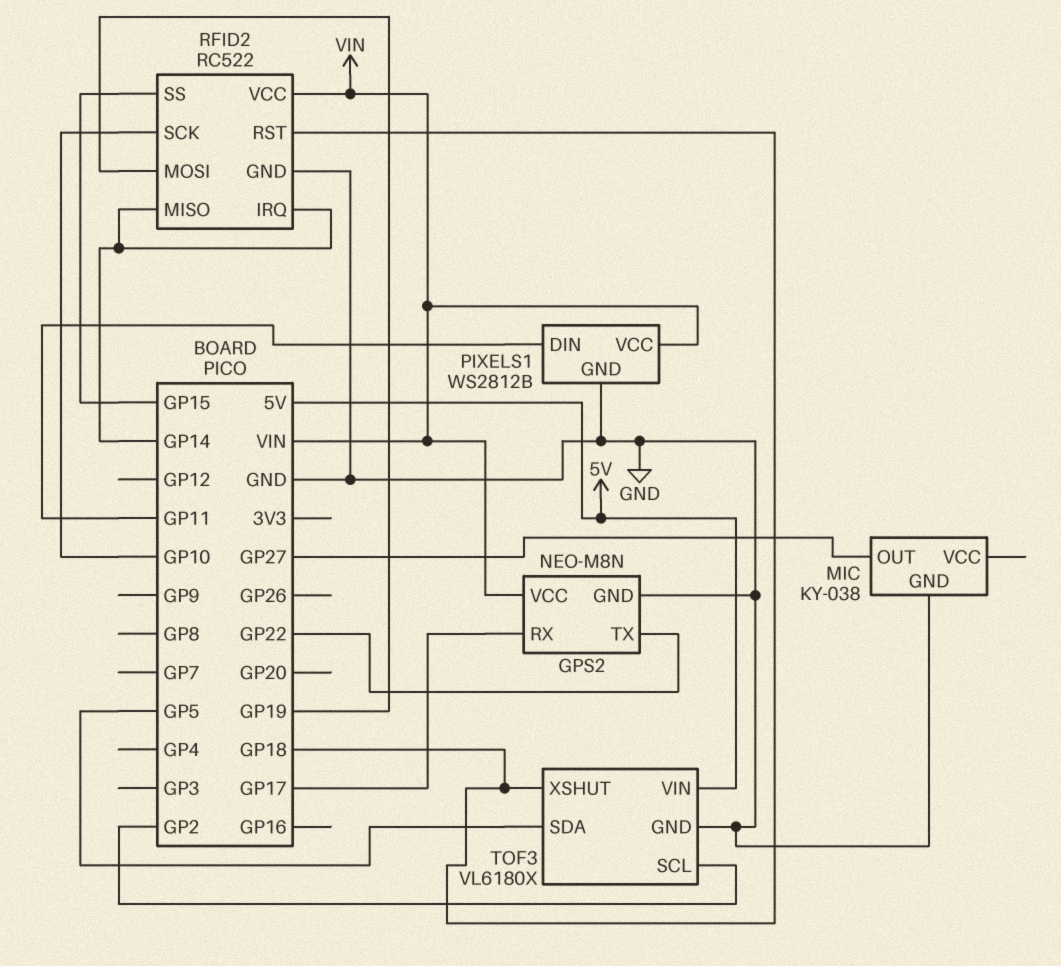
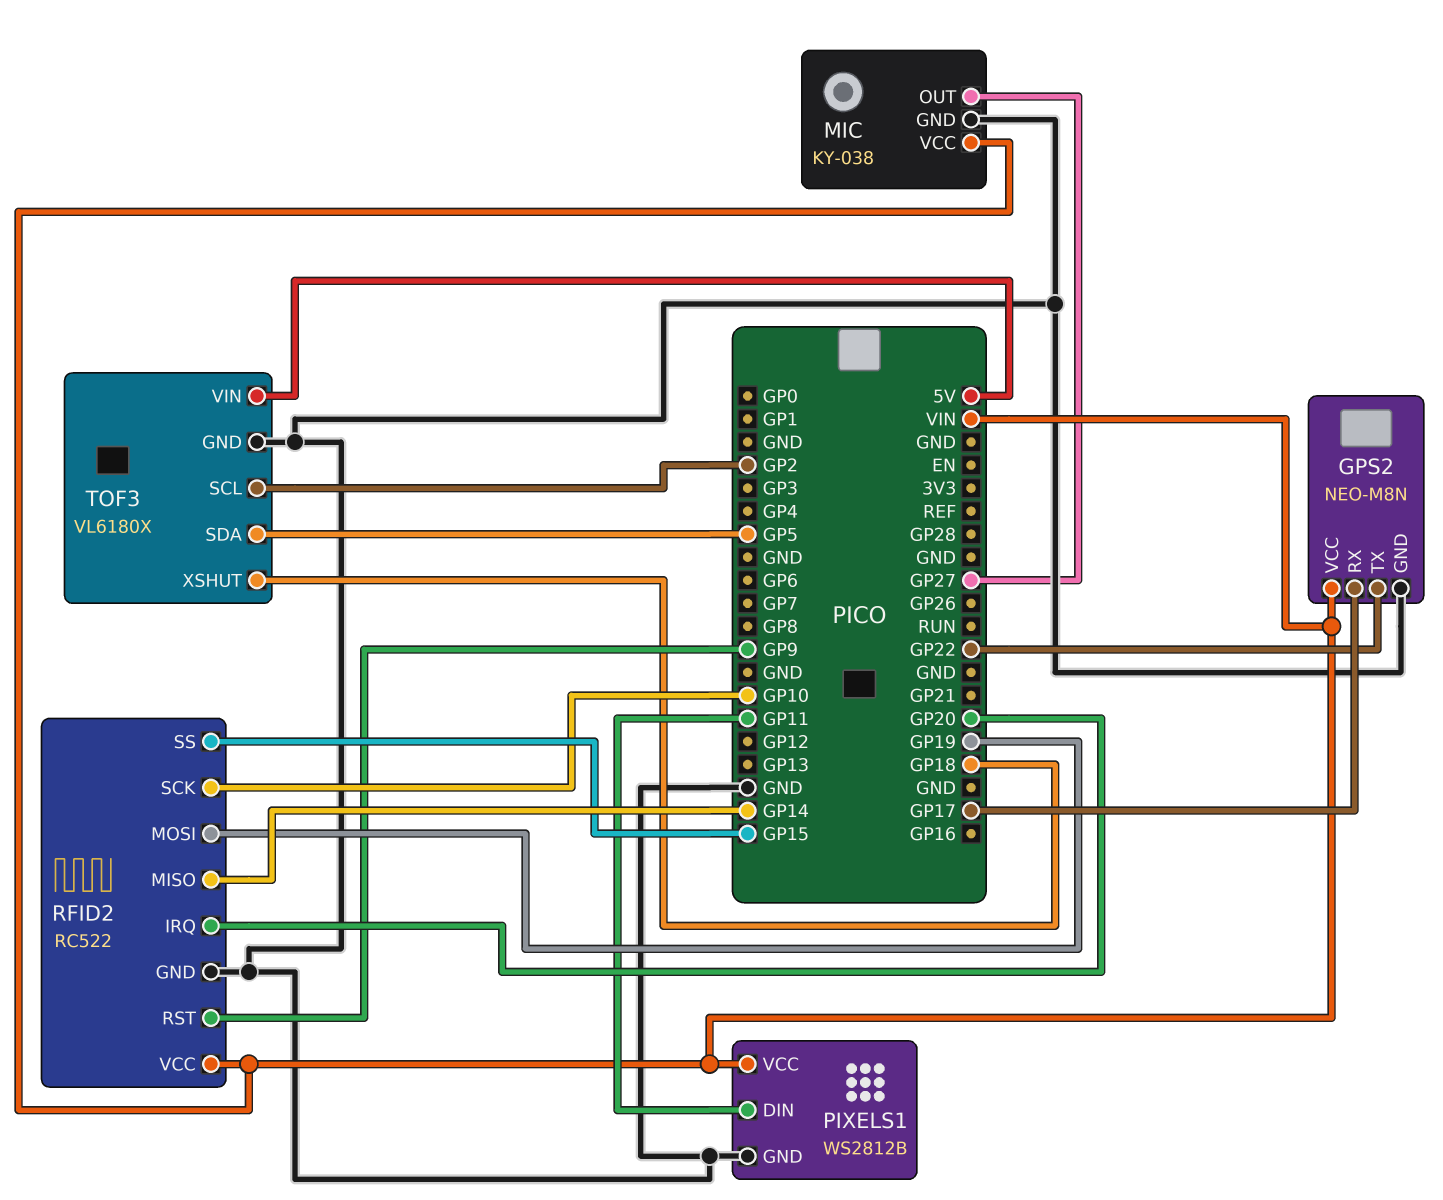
MIC pin VCC: none -> VIN
RFID2 pin IRQ: GP14 -> GP20
RFID2 pin RST: GP18 -> GP9

